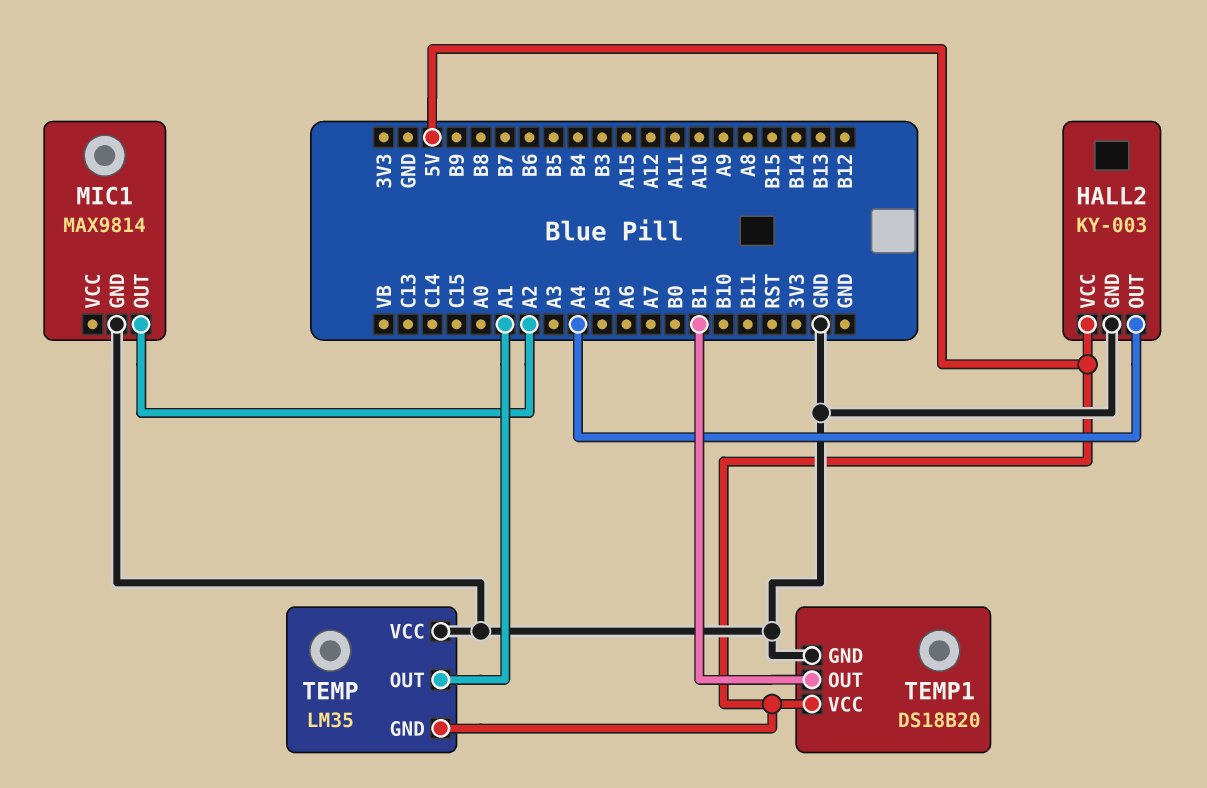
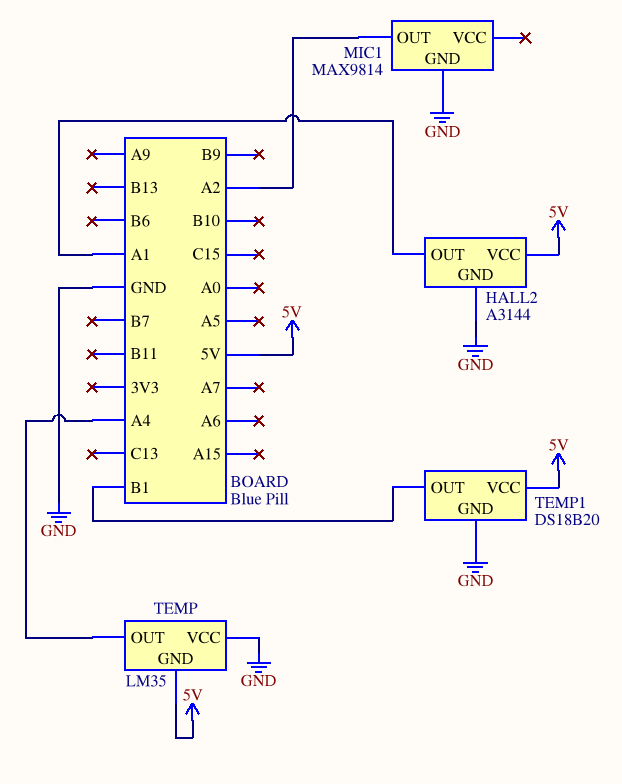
HALL2: KY-003 -> A3144
HALL2 pin OUT: A4 -> A1
TEMP pin OUT: A1 -> A4

